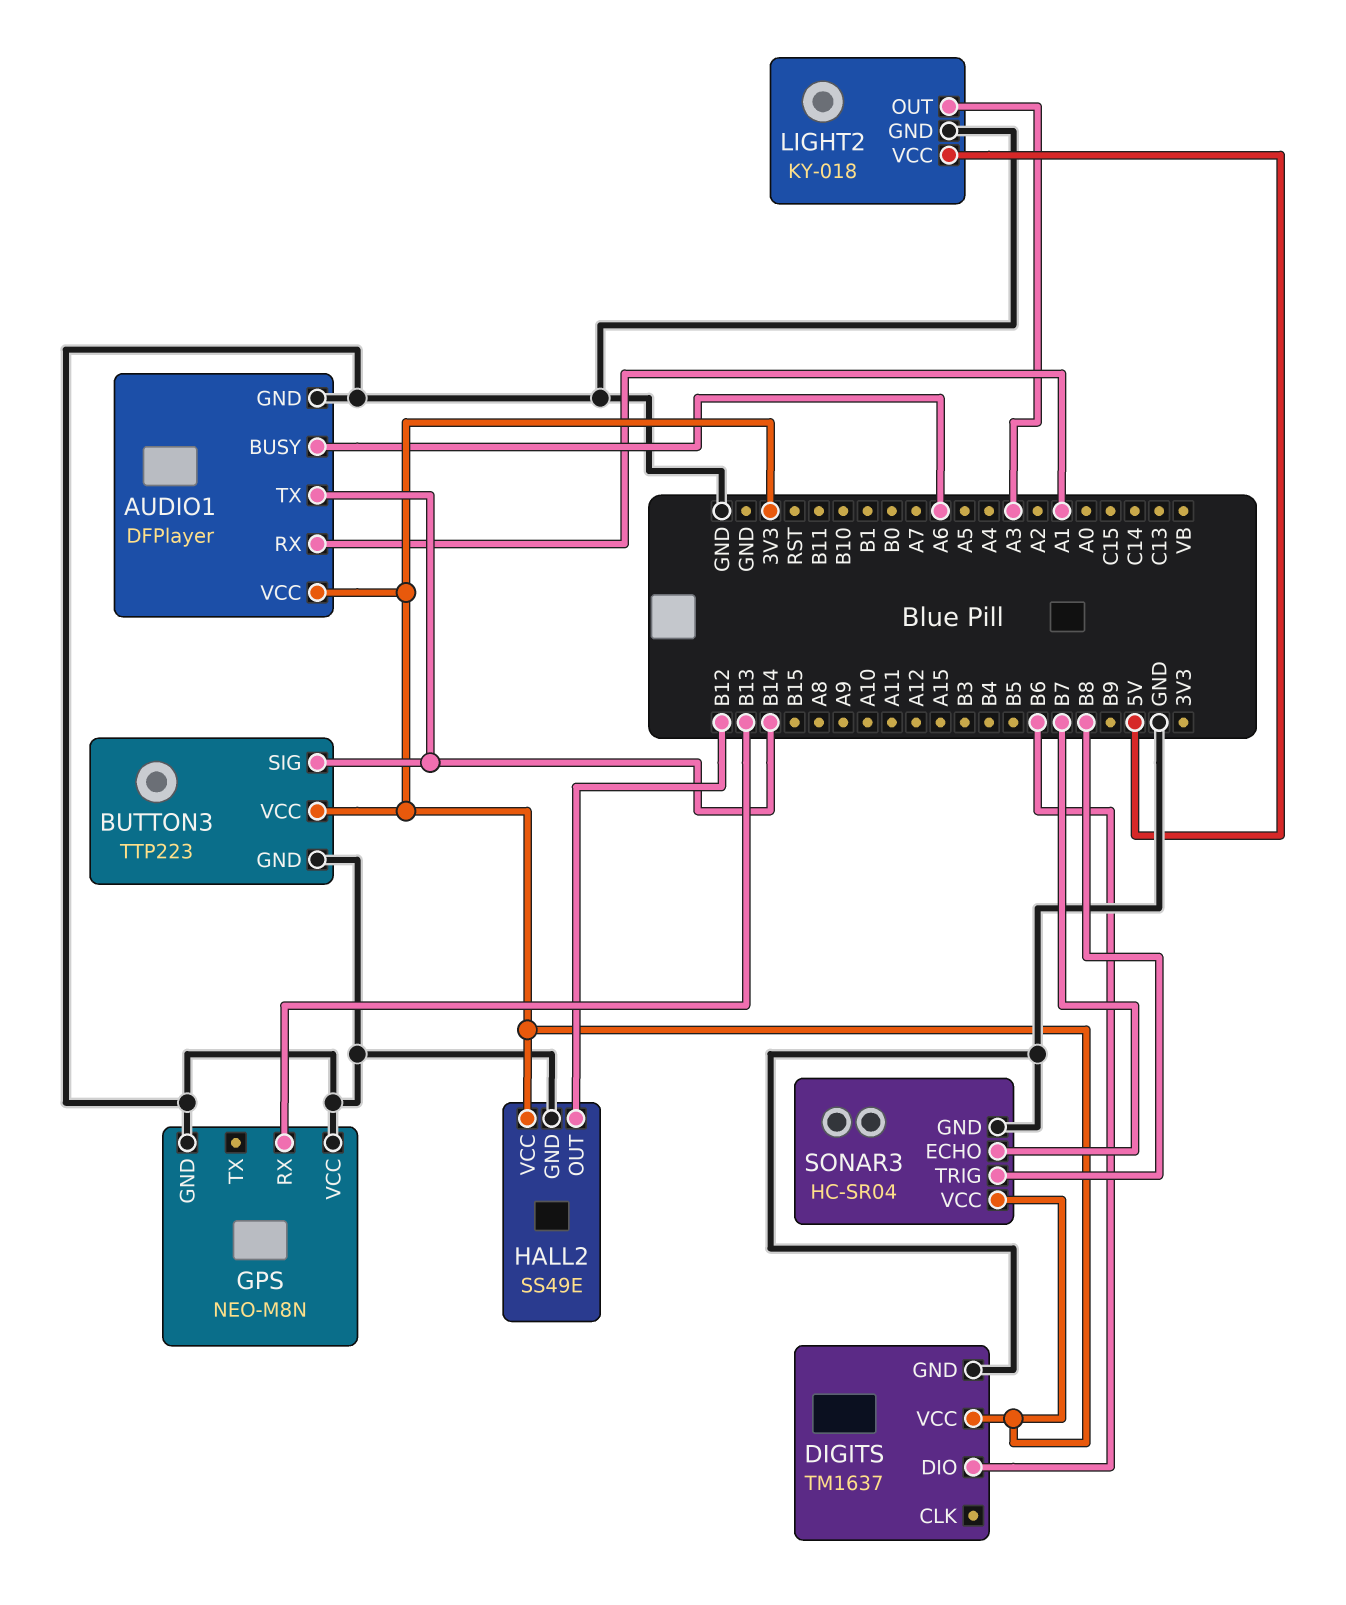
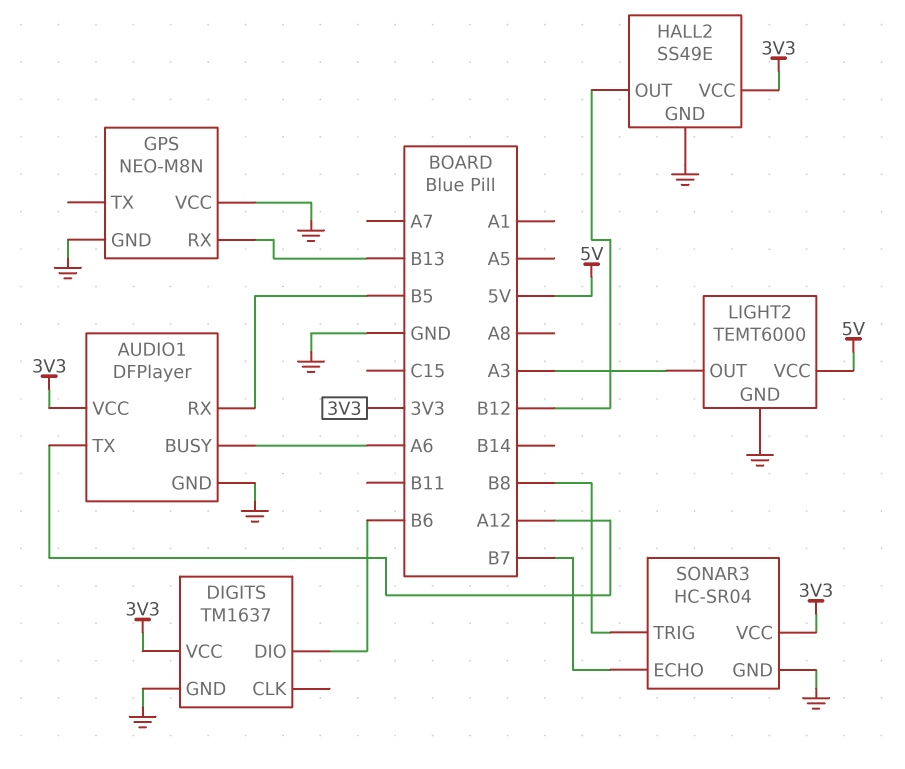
AUDIO1 pin RX: A1 -> B5
AUDIO1 pin TX: B14 -> A12
BUTTON3: TTP223 -> none
BUTTON3 pin GND: GND -> none
BUTTON3 pin SIG: B14 -> none
BUTTON3 pin VCC: 3V3 -> none
LIGHT2: KY-018 -> TEMT6000

